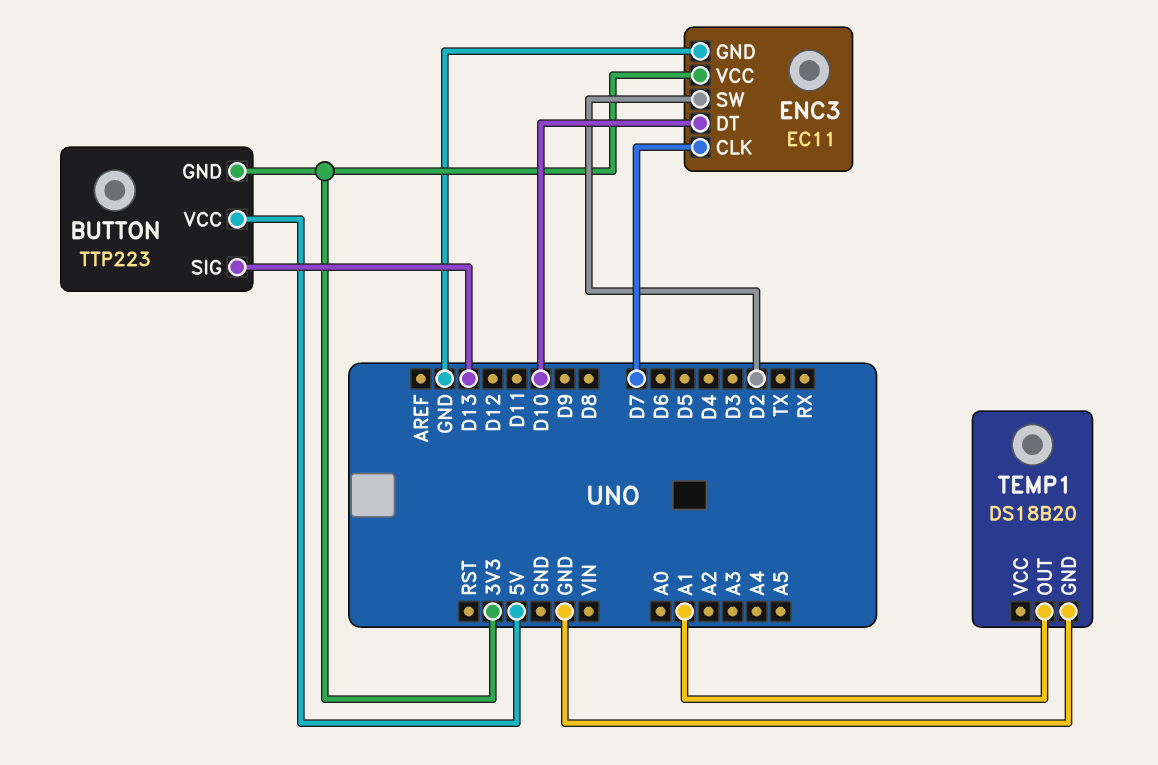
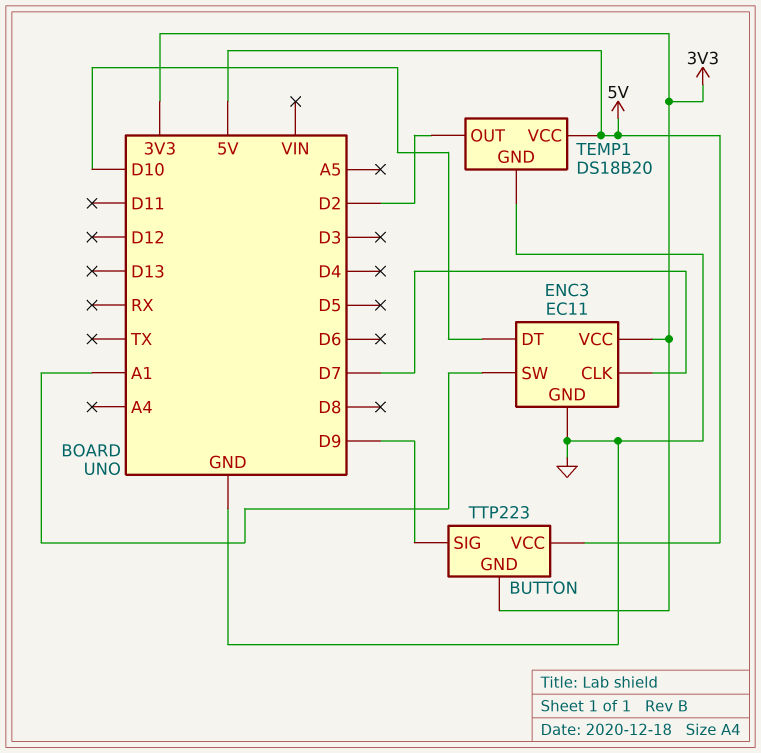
BUTTON pin SIG: D13 -> D9
ENC3 pin SW: D2 -> A1
TEMP1 pin OUT: A1 -> D2
TEMP1 pin VCC: none -> 5V

